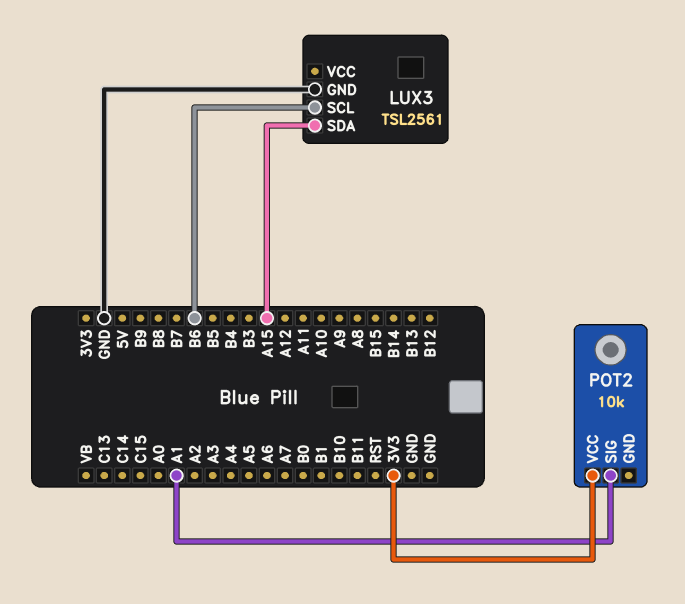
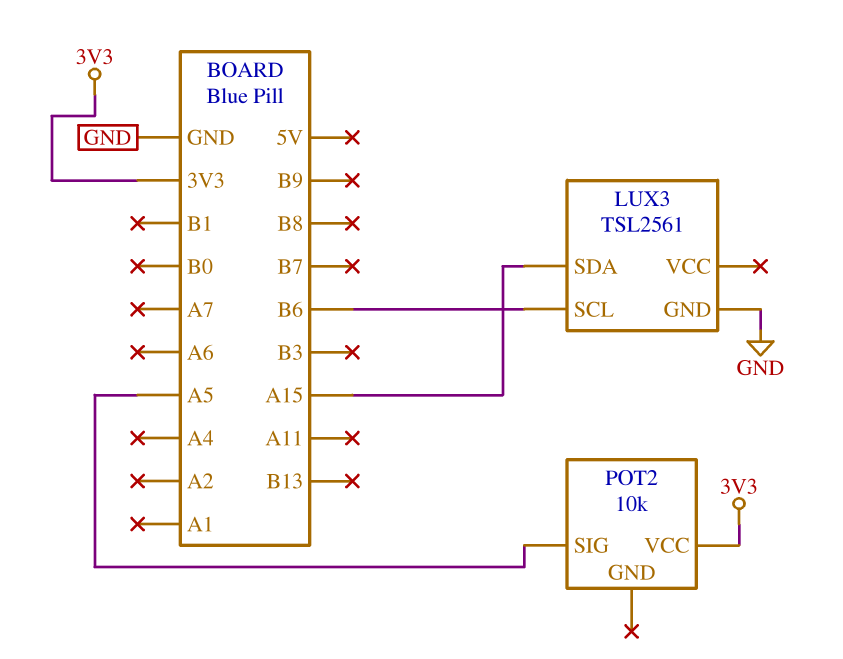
POT2 pin SIG: A1 -> A5

